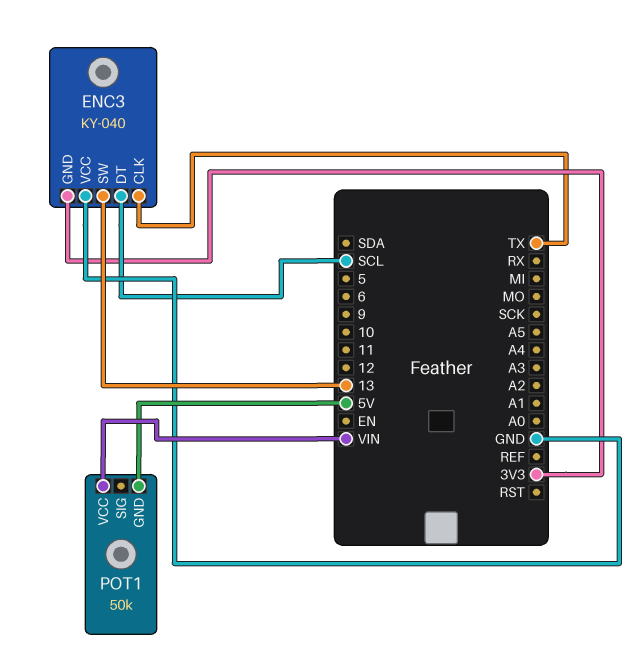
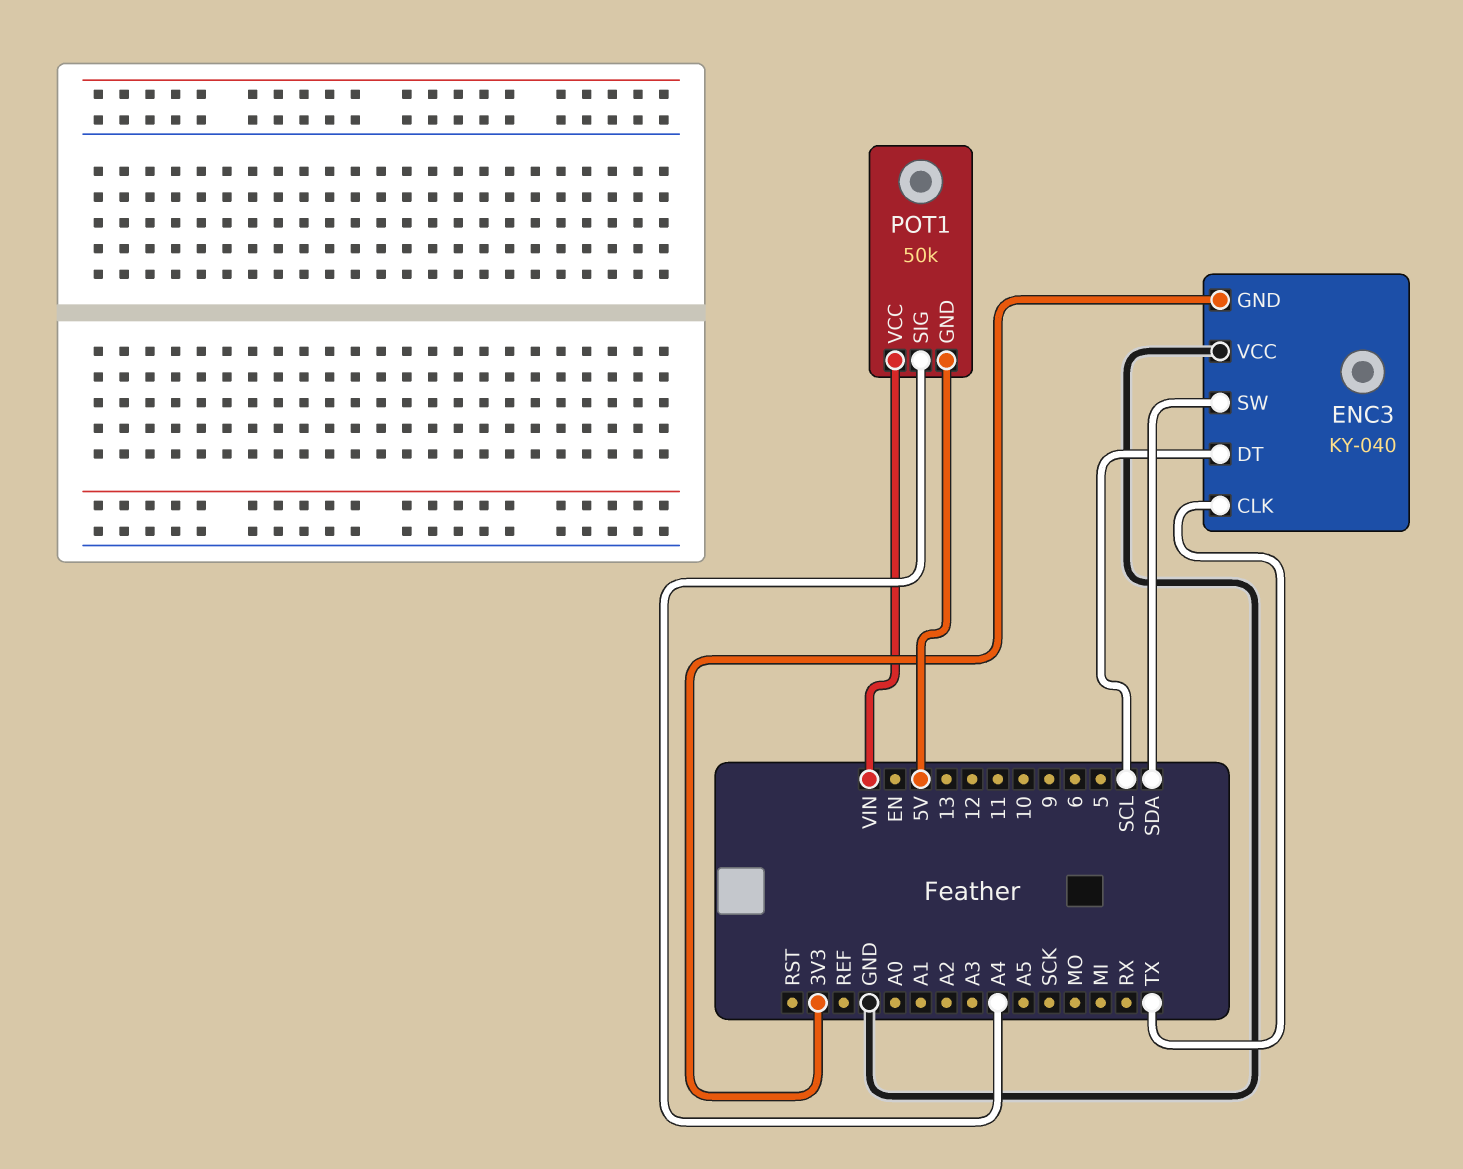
ENC3 pin SW: 13 -> SDA
POT1 pin SIG: none -> A4

